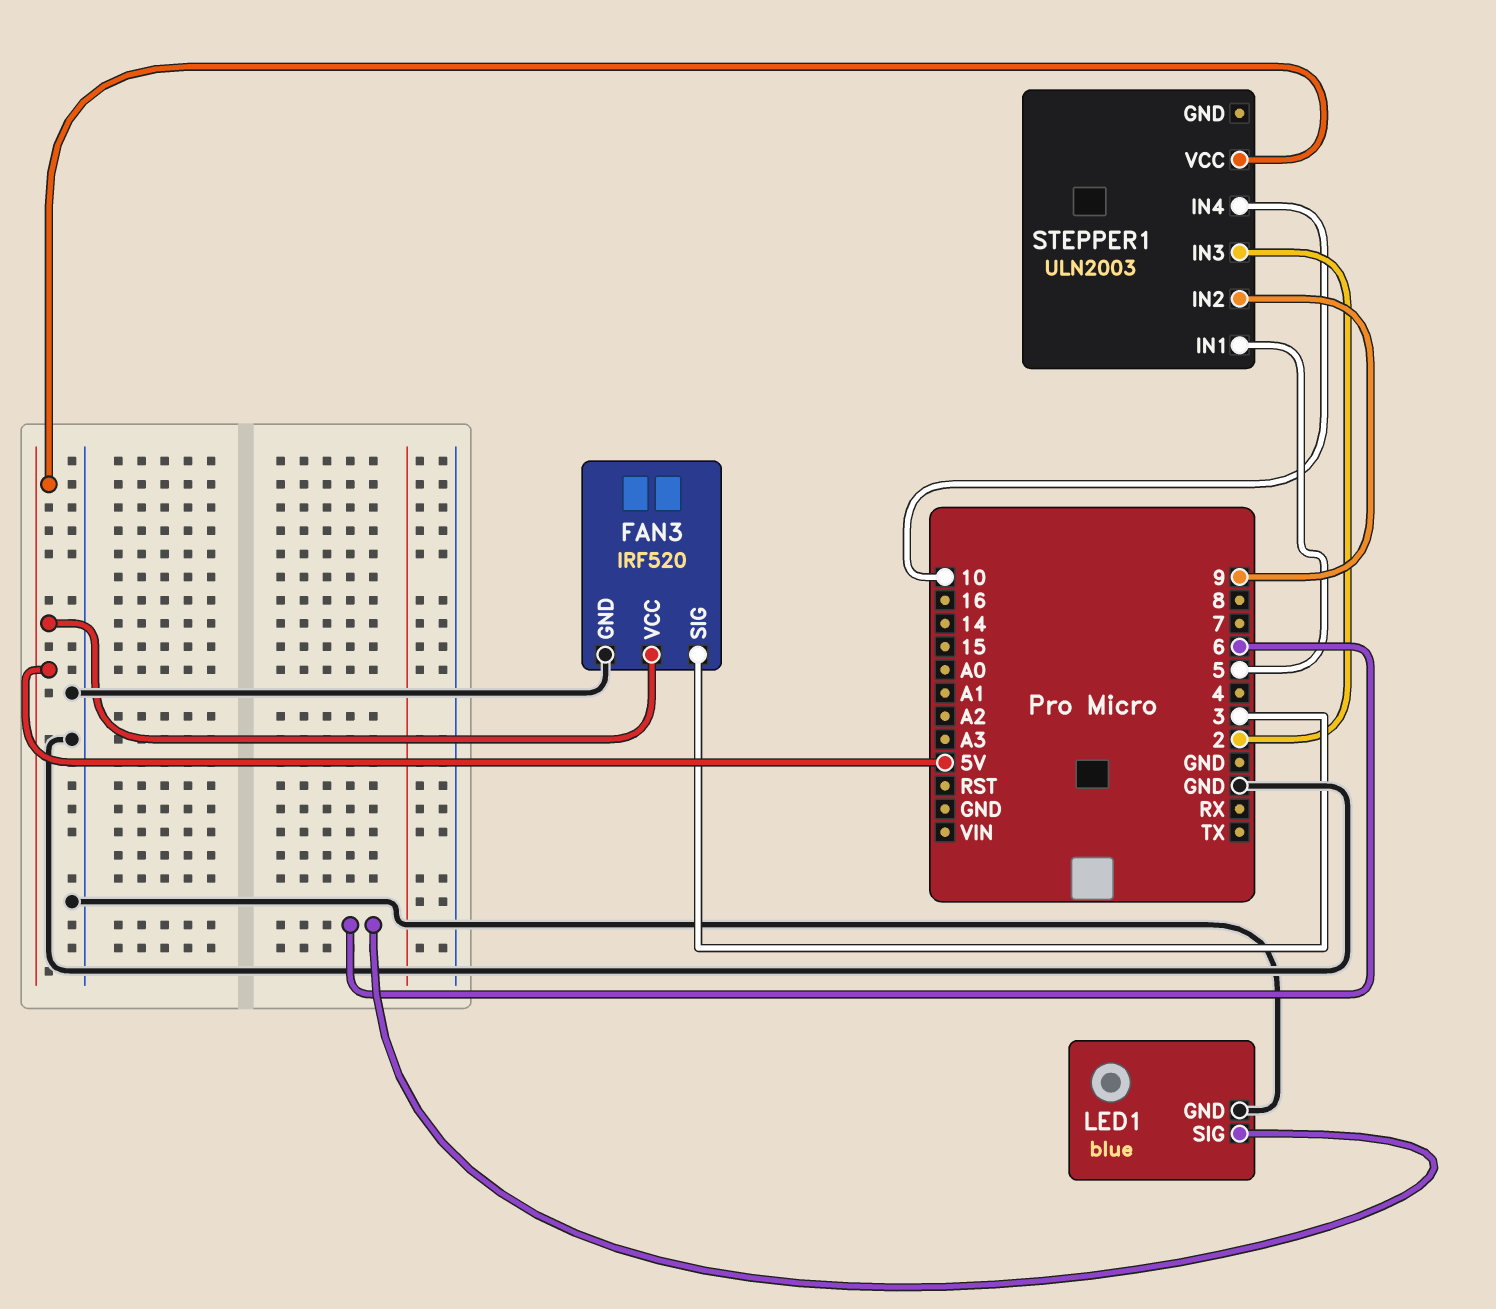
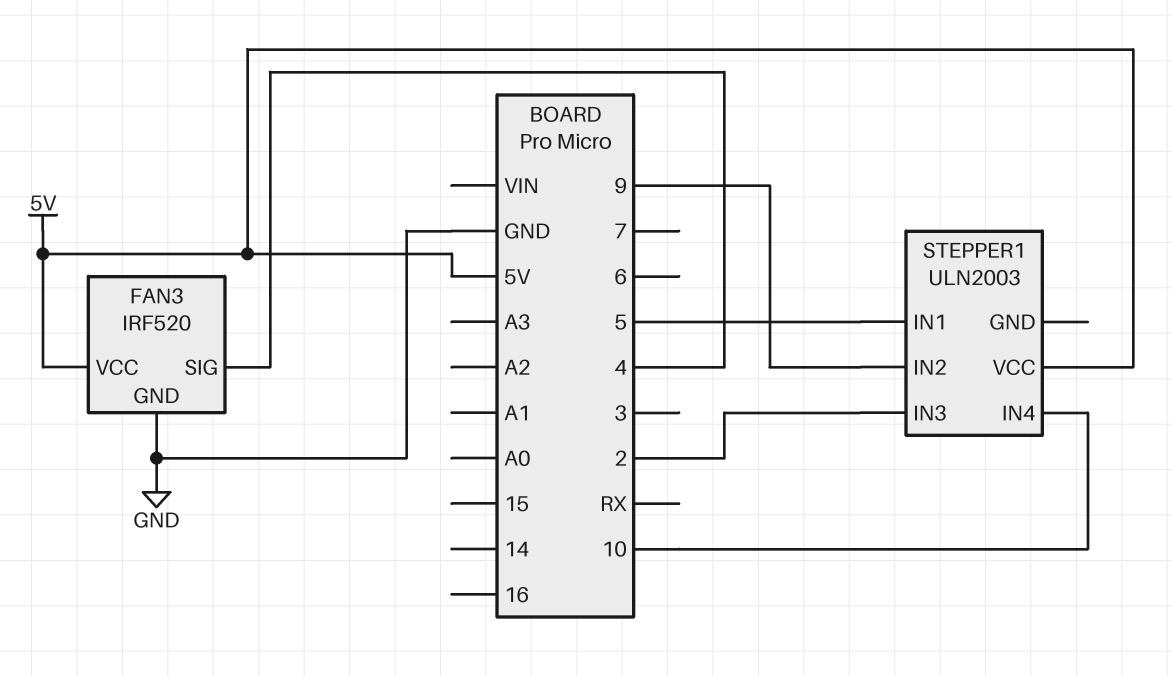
FAN3 pin SIG: 3 -> 4
LED1: blue -> none
LED1 pin GND: GND -> none
LED1 pin SIG: 6 -> none

